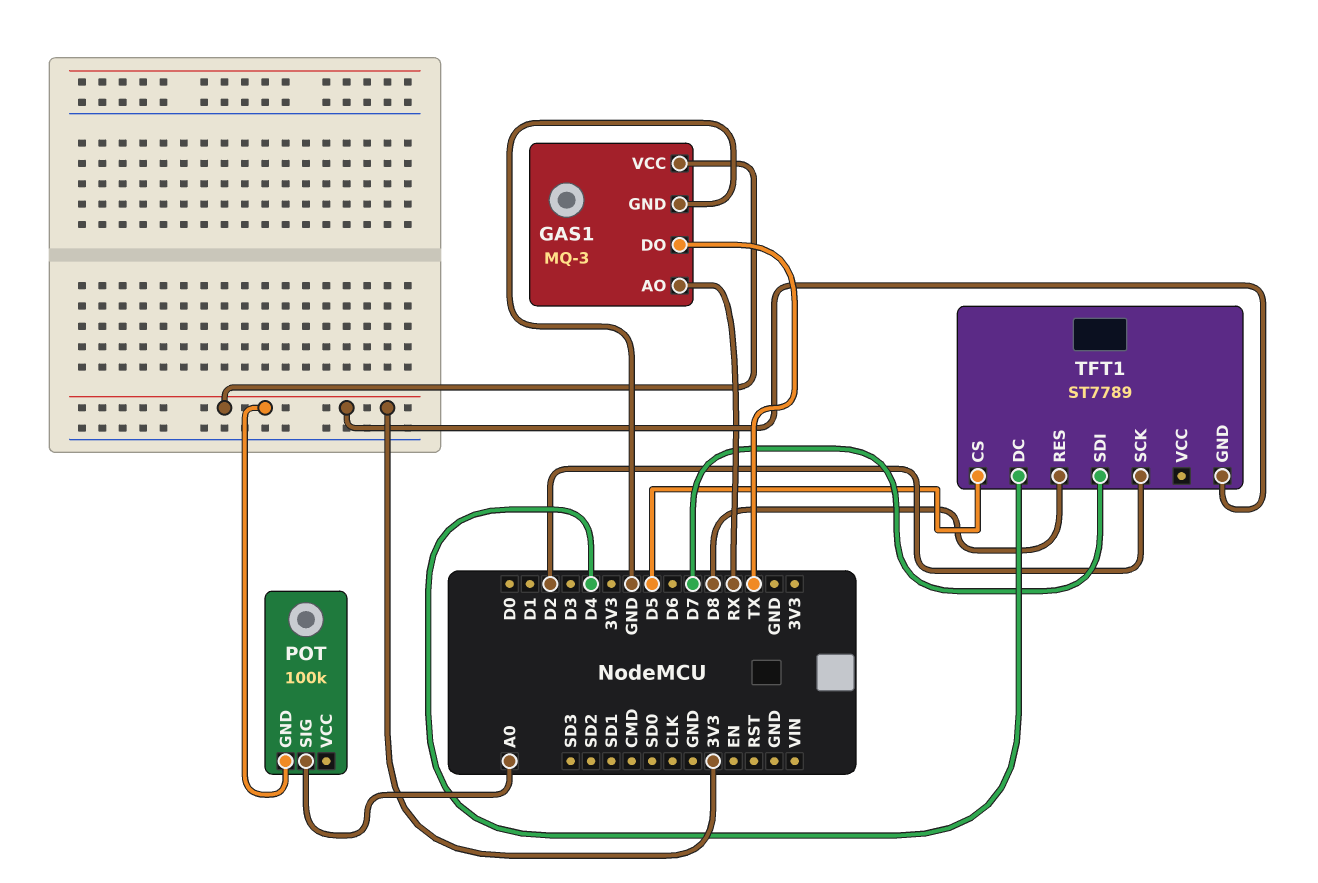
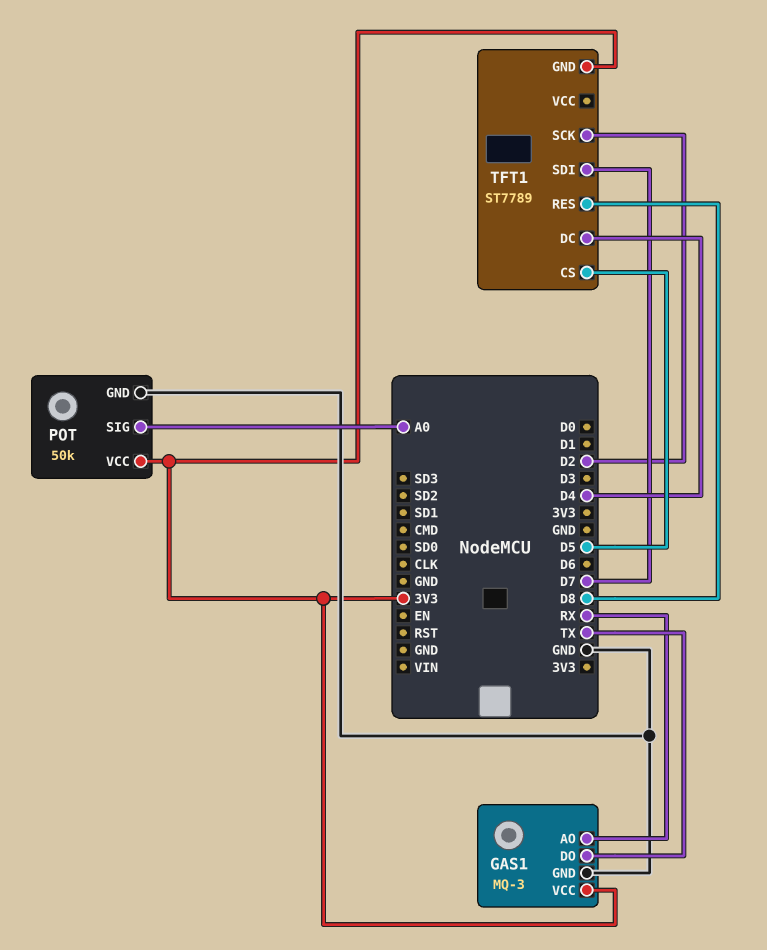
POT: 100k -> 50k
POT pin GND: 3V3 -> GND
POT pin VCC: none -> 3V3

